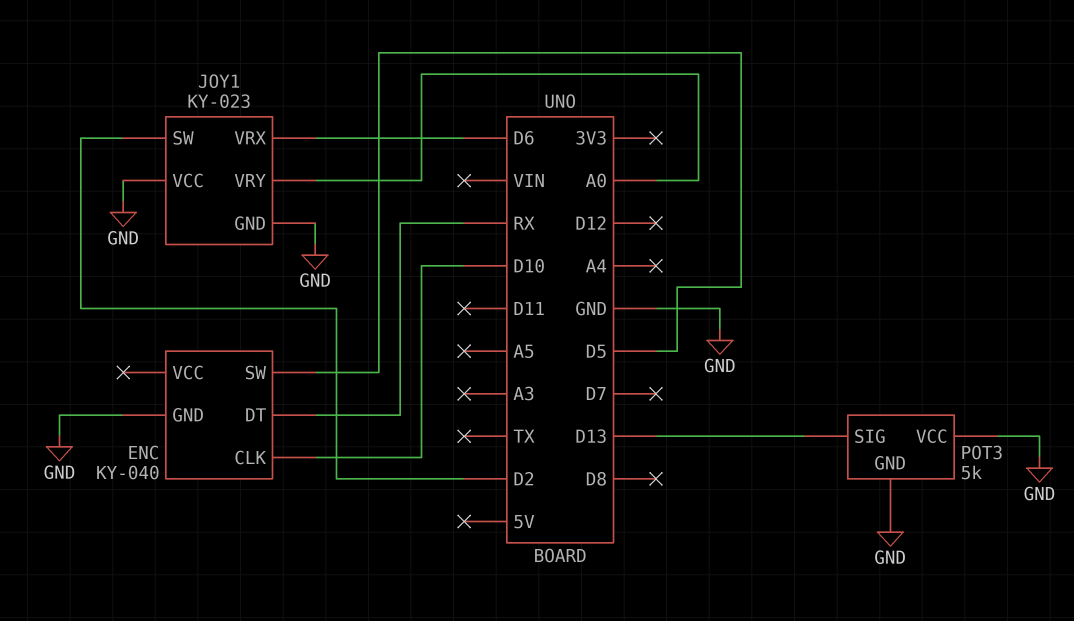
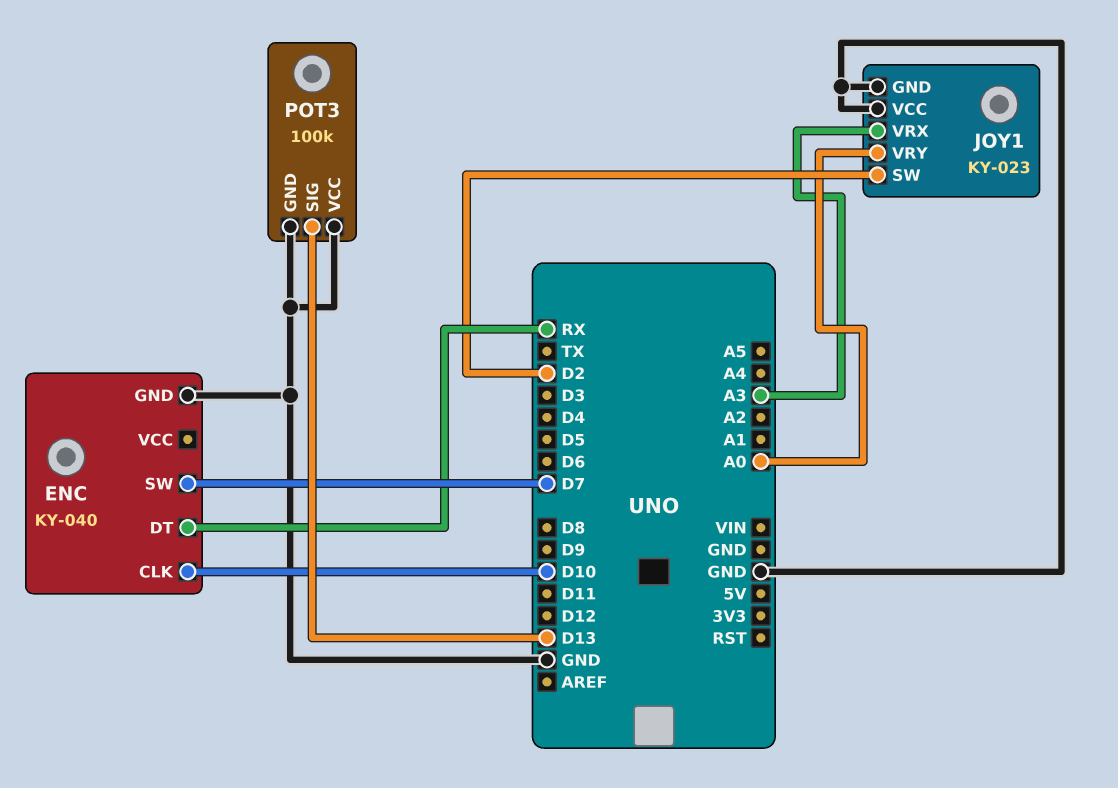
ENC pin SW: D5 -> D7
JOY1 pin VRX: D6 -> A3
POT3: 5k -> 100k

